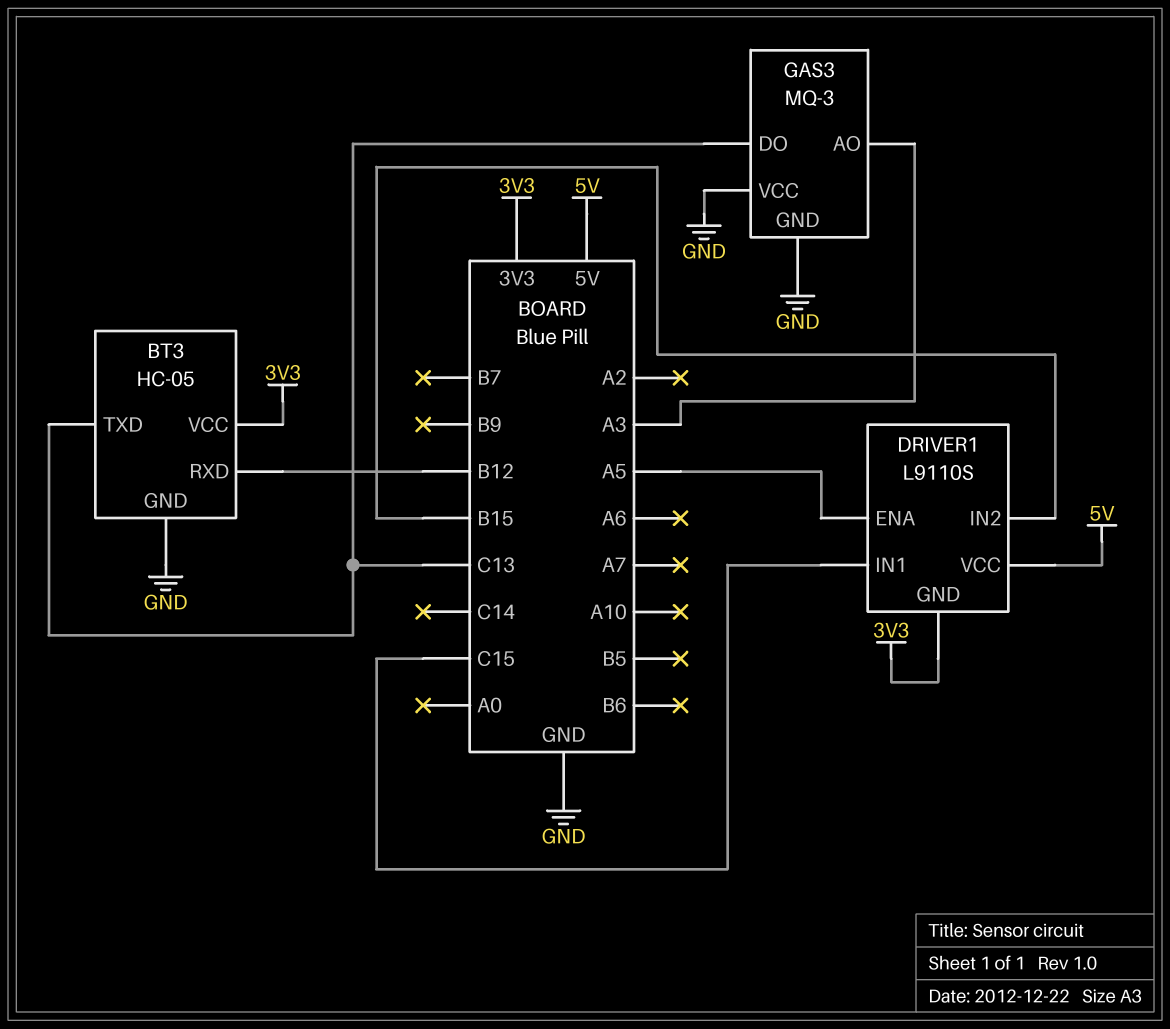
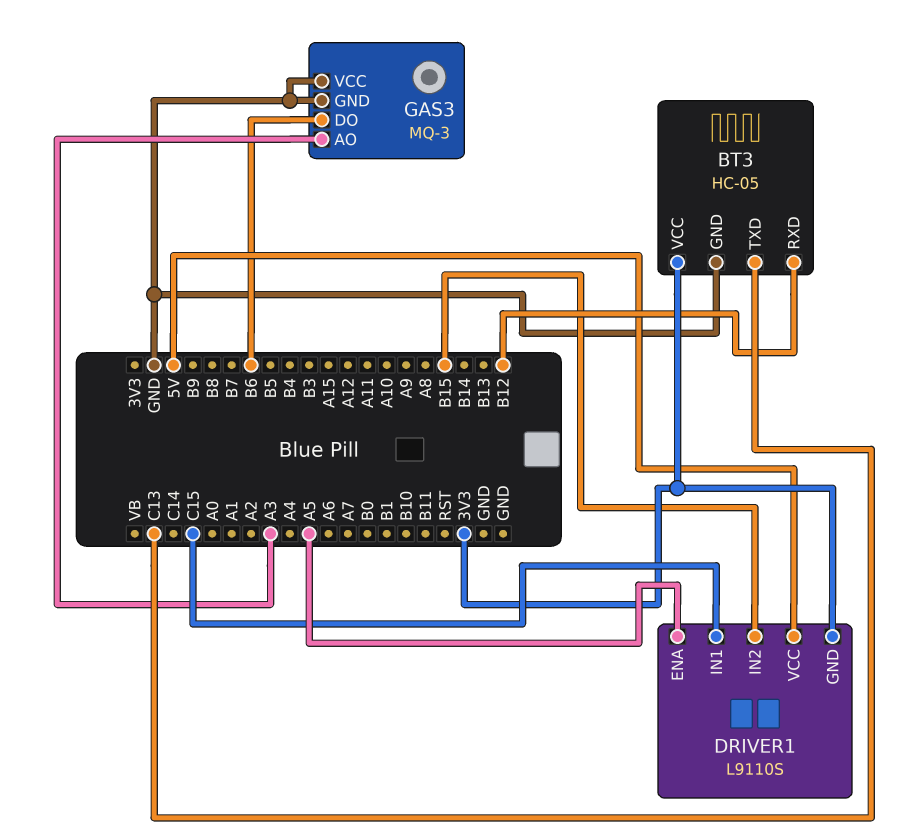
GAS3 pin DO: C13 -> B6

